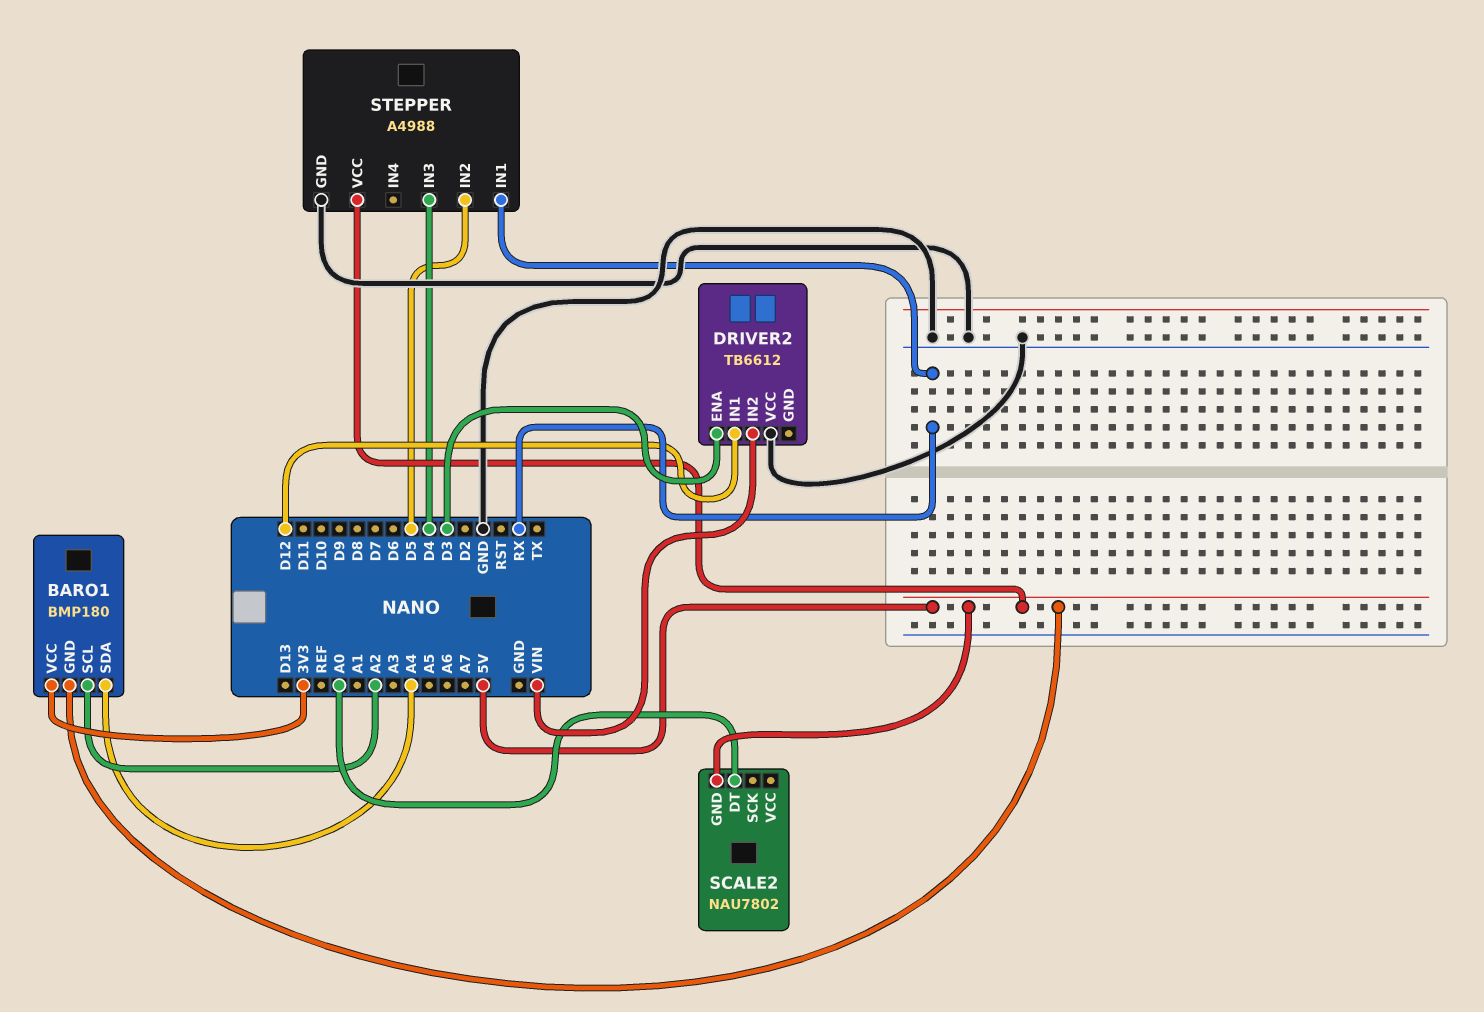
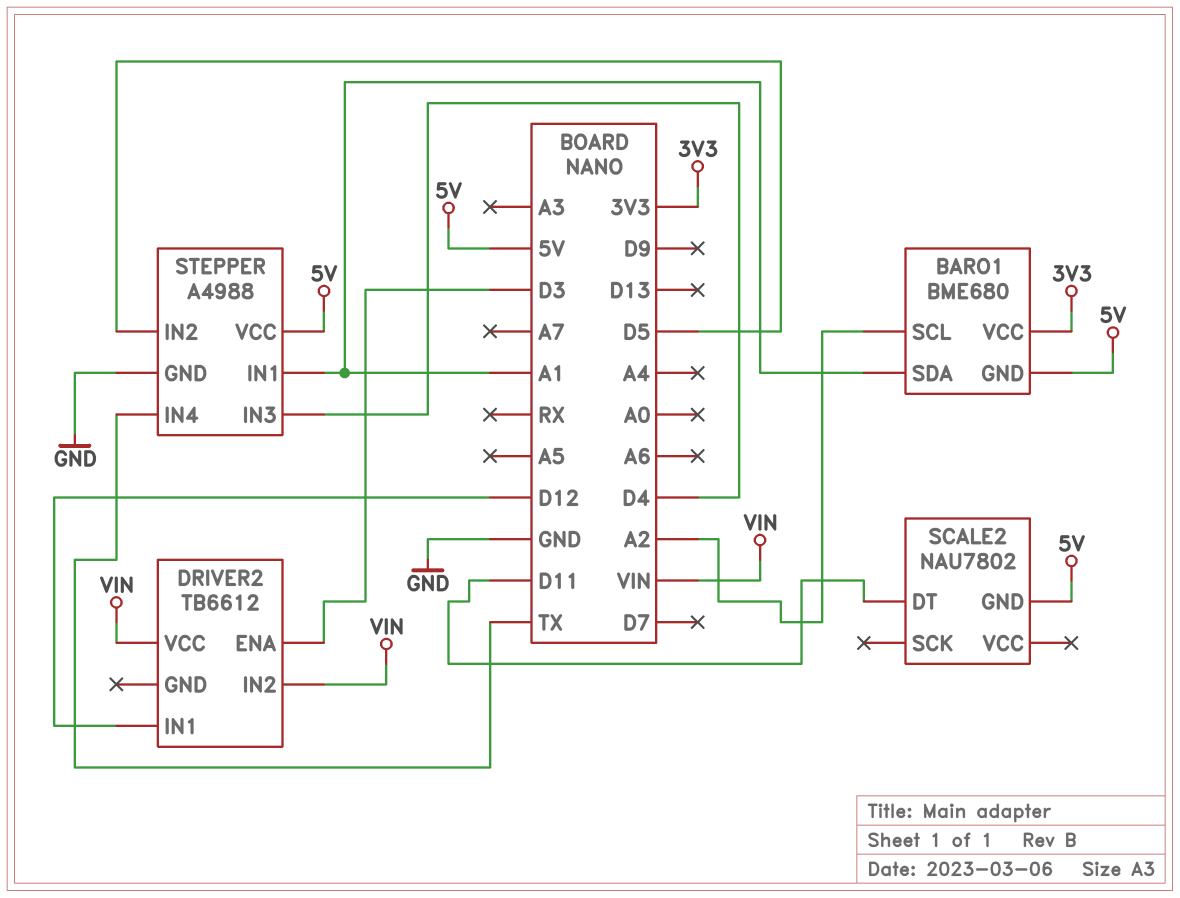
BARO1: BMP180 -> BME680
BARO1 pin SDA: A4 -> A1
DRIVER2 pin VCC: GND -> VIN
SCALE2 pin DT: A0 -> D11
STEPPER pin IN1: RX -> A1
STEPPER pin IN4: none -> TX

